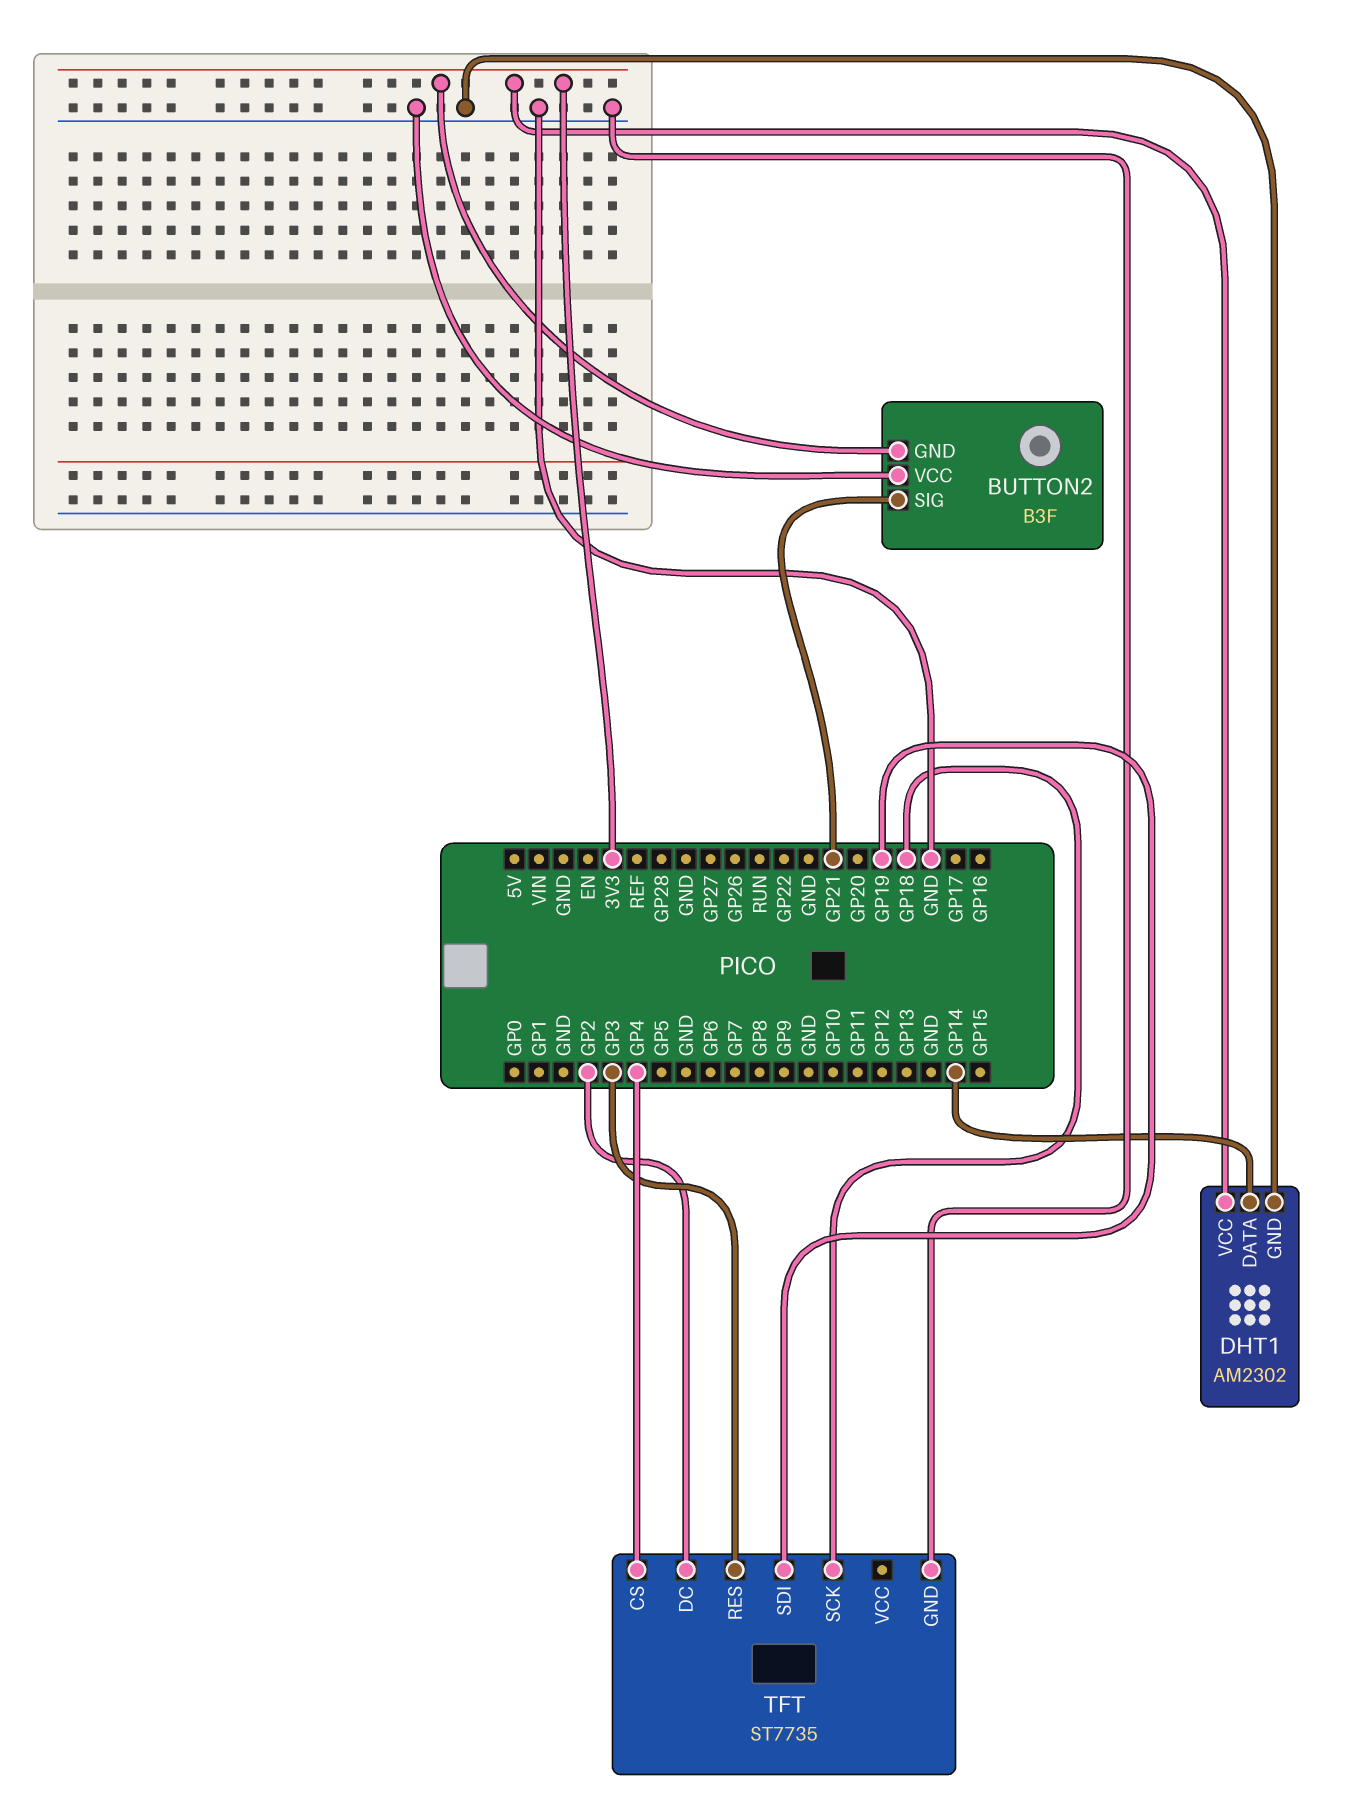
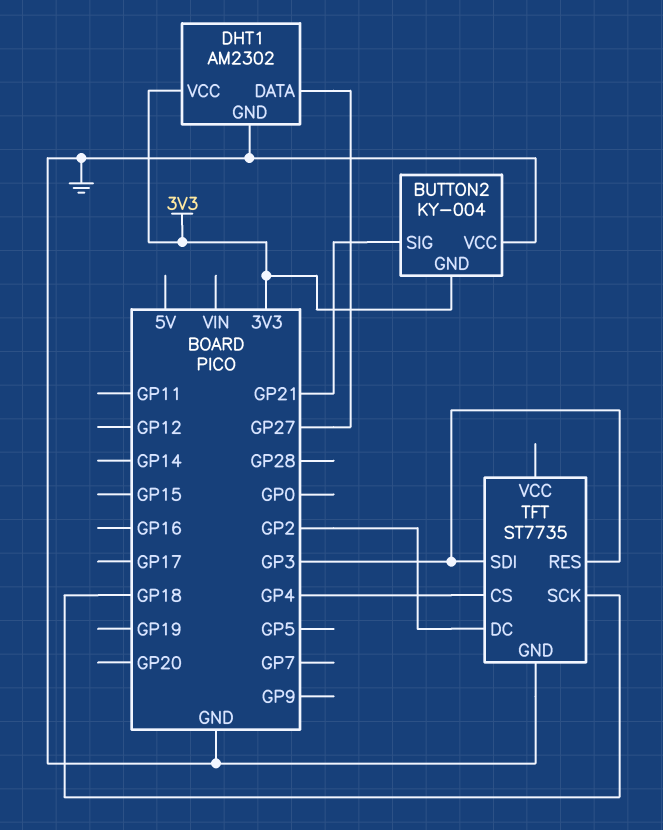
BUTTON2: B3F -> KY-004
DHT1 pin DATA: GP14 -> GP27
TFT pin SDI: GP19 -> GP3

